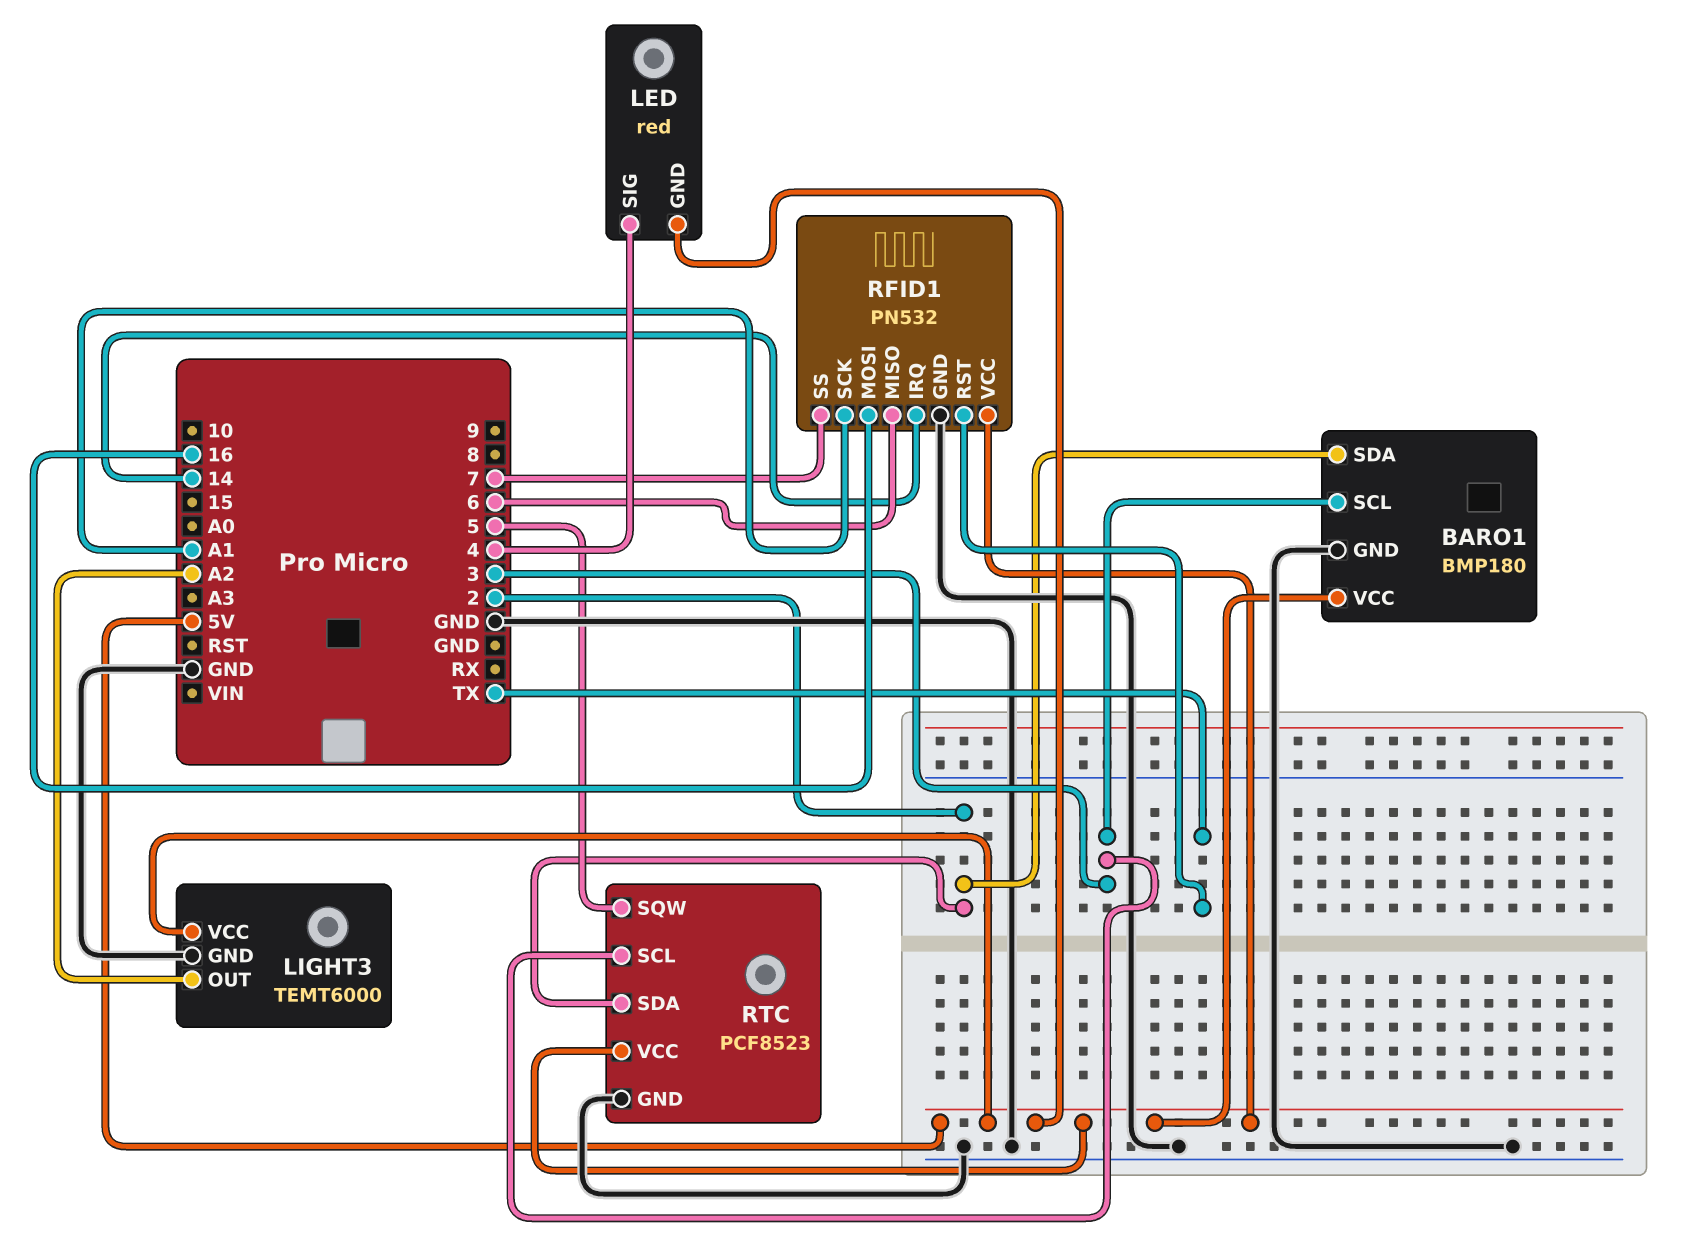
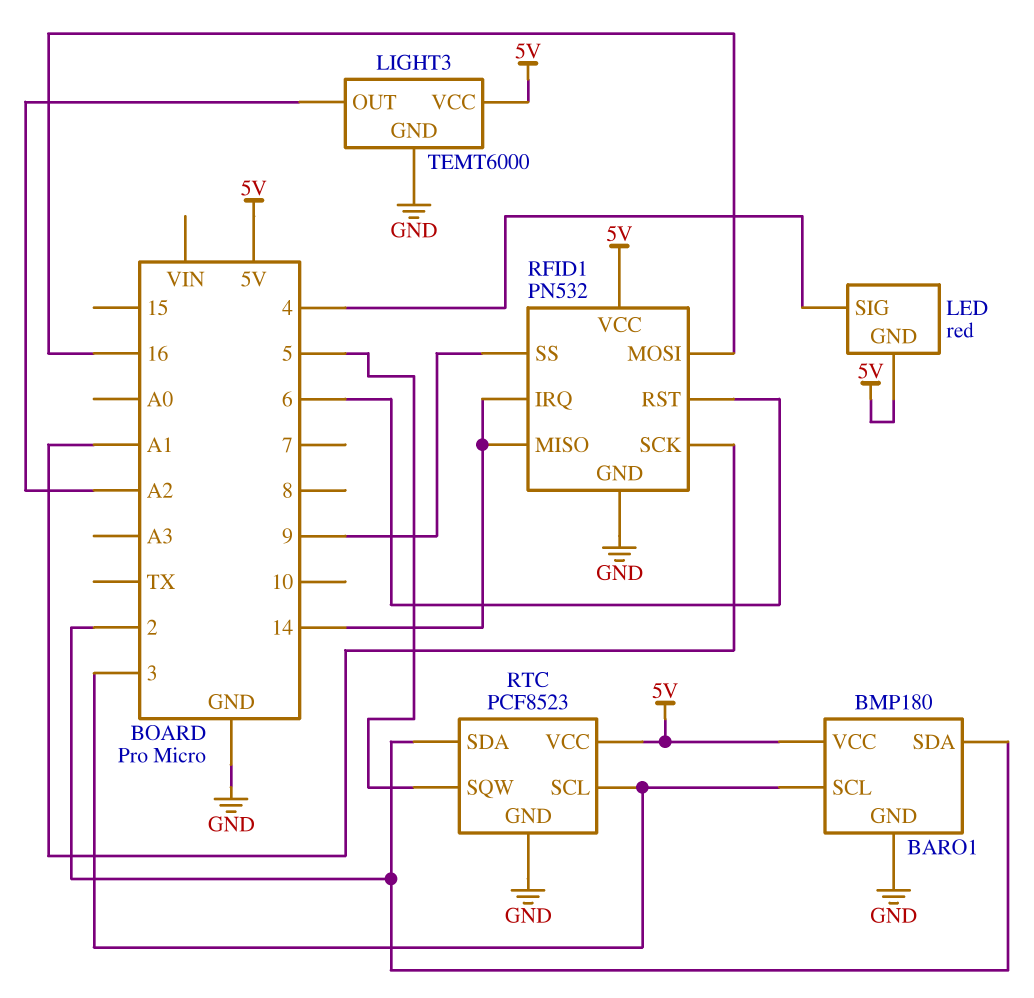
RFID1 pin MISO: 6 -> 14
RFID1 pin RST: TX -> 6
RFID1 pin SS: 7 -> 9

